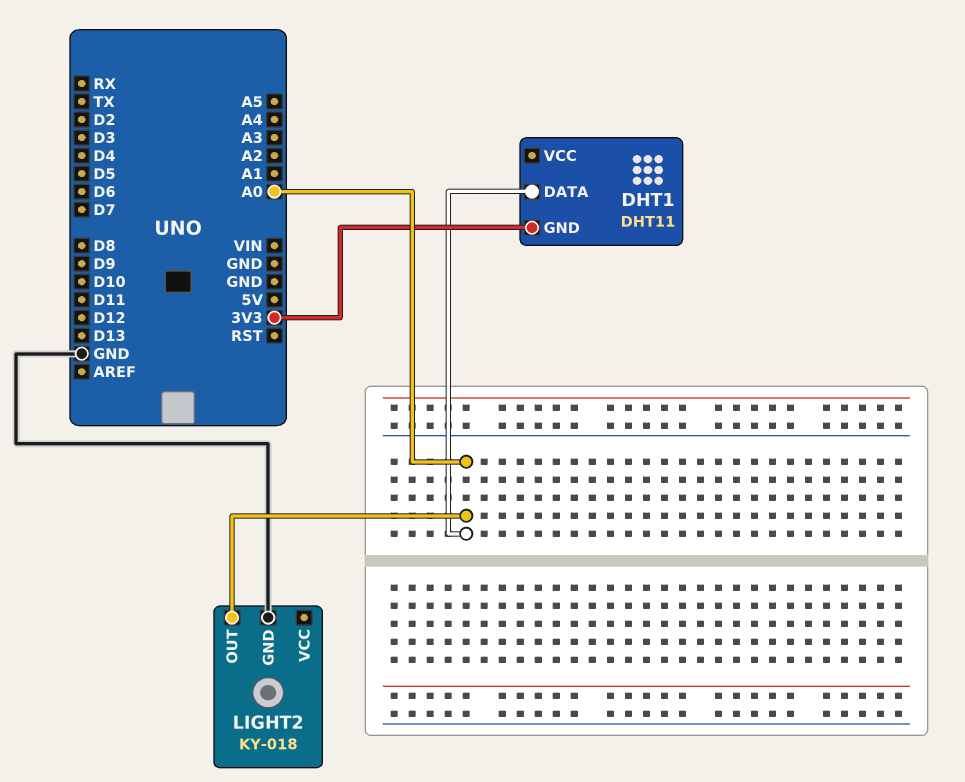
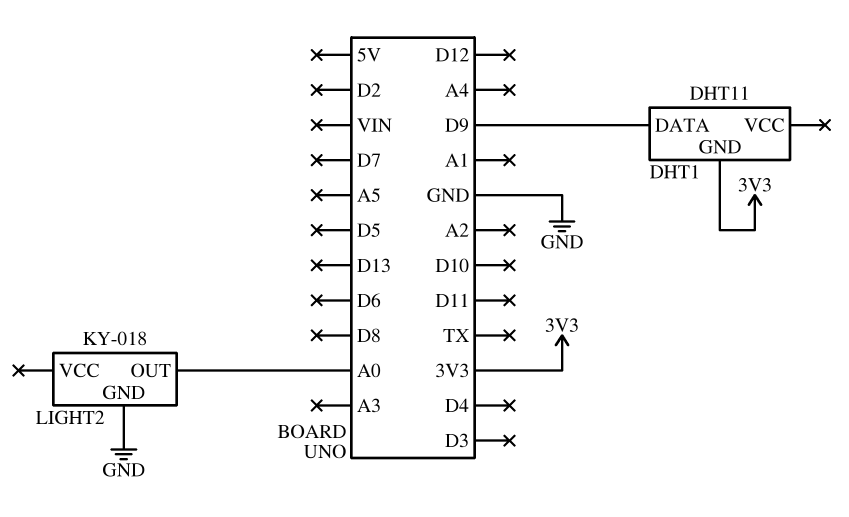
DHT1 pin DATA: A0 -> D9

